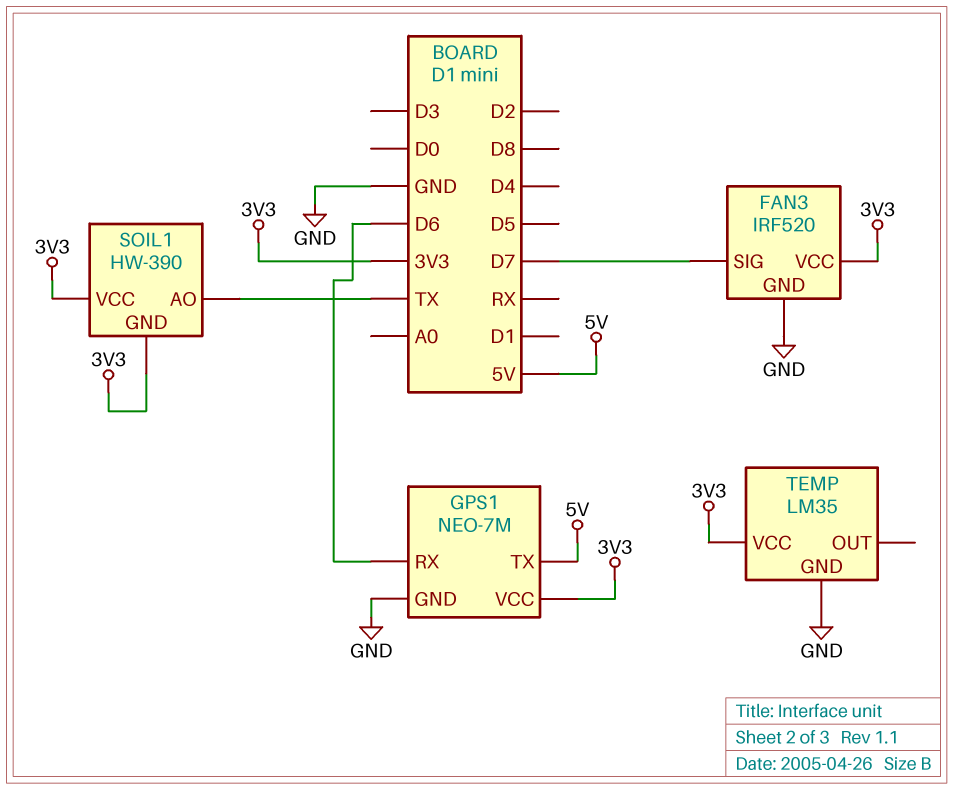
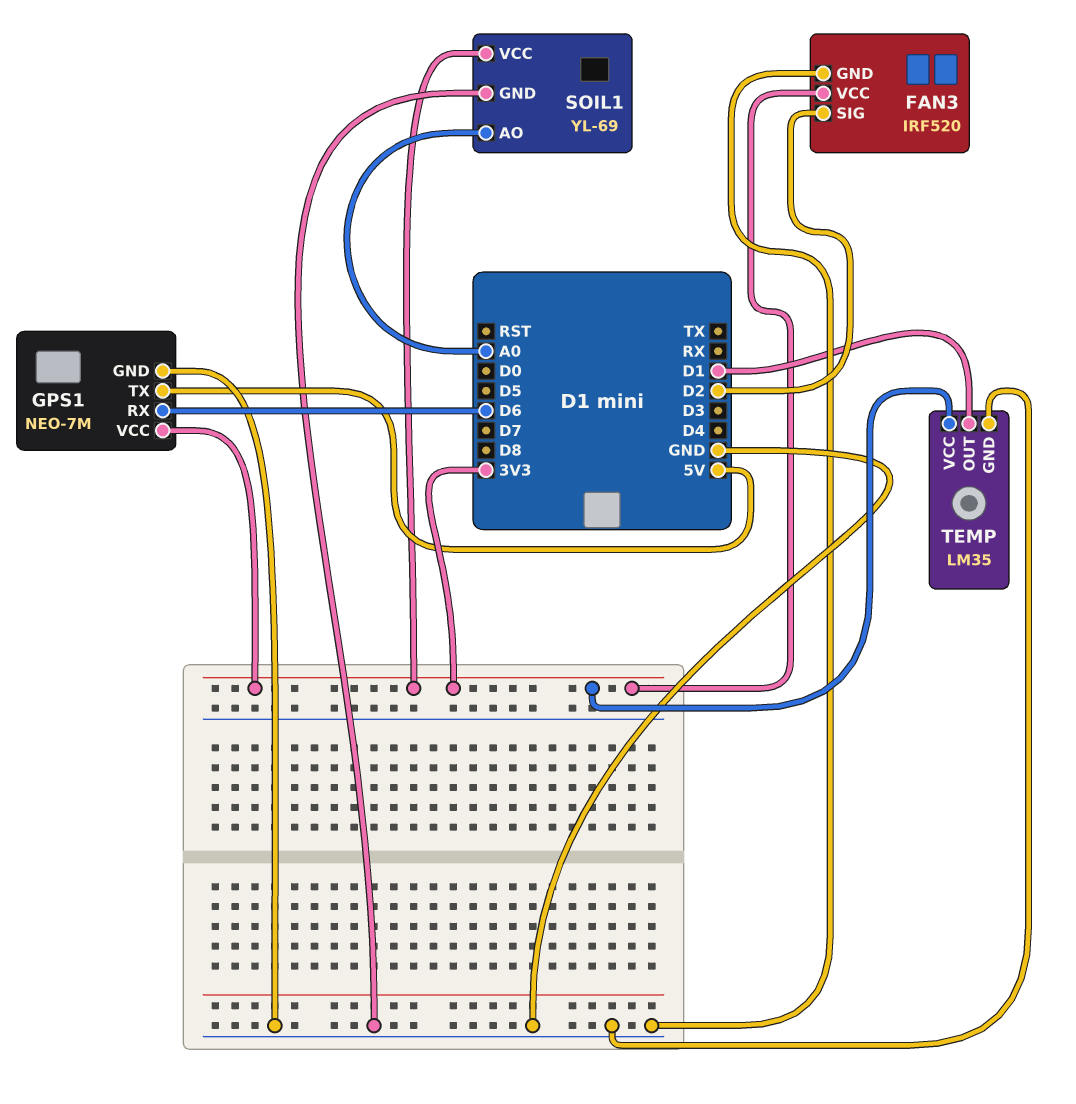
FAN3 pin SIG: D7 -> D2
SOIL1: HW-390 -> YL-69
SOIL1 pin AO: TX -> A0
SOIL1 pin GND: 3V3 -> GND
TEMP pin OUT: none -> D1

